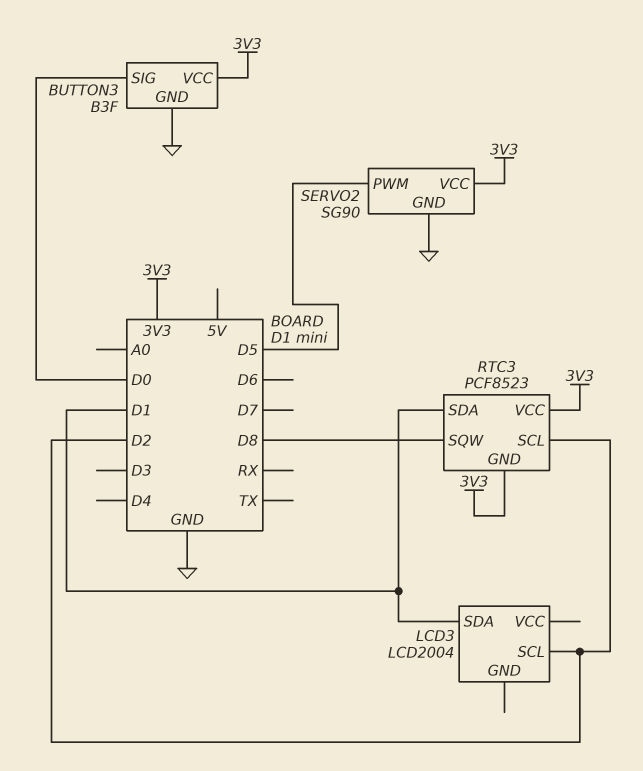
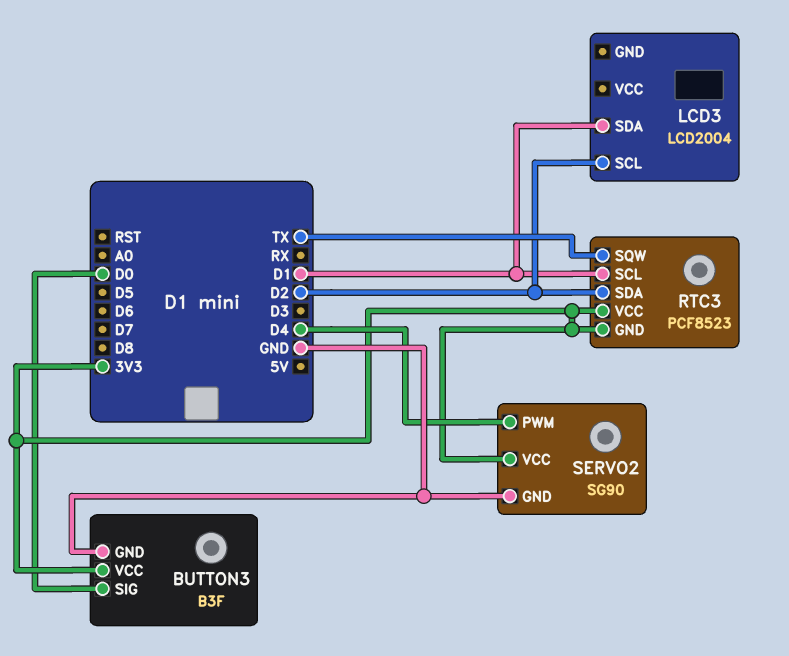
RTC3 pin SCL: D2 -> D1
RTC3 pin SDA: D1 -> D2
RTC3 pin SQW: D8 -> TX
SERVO2 pin PWM: D5 -> D4

